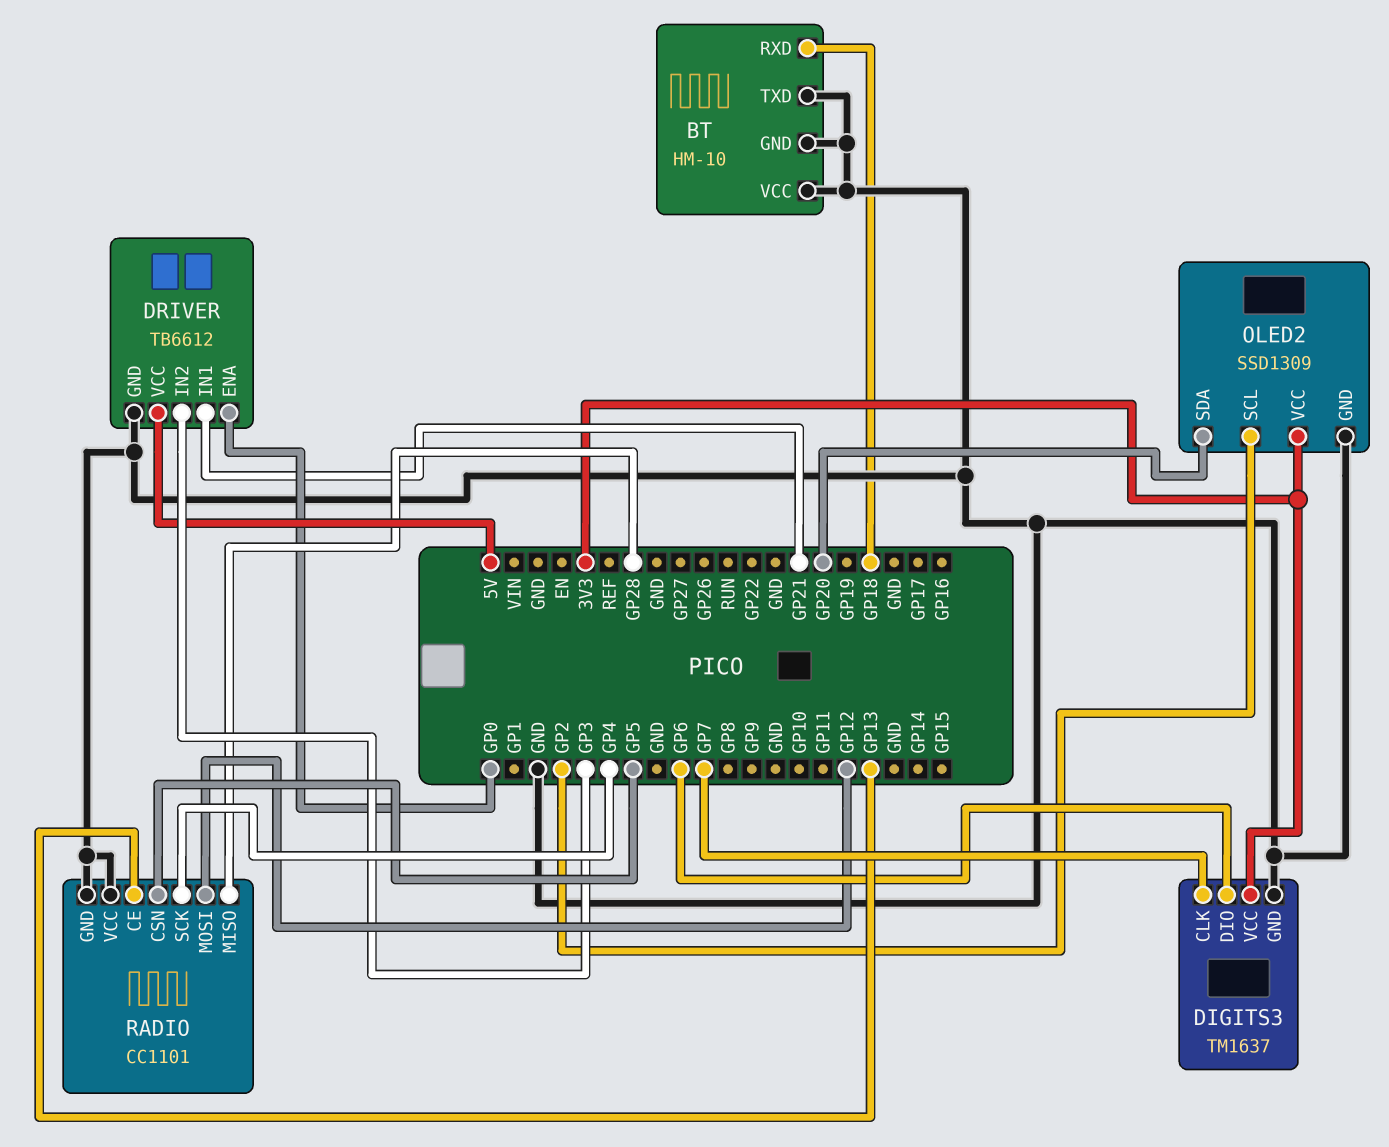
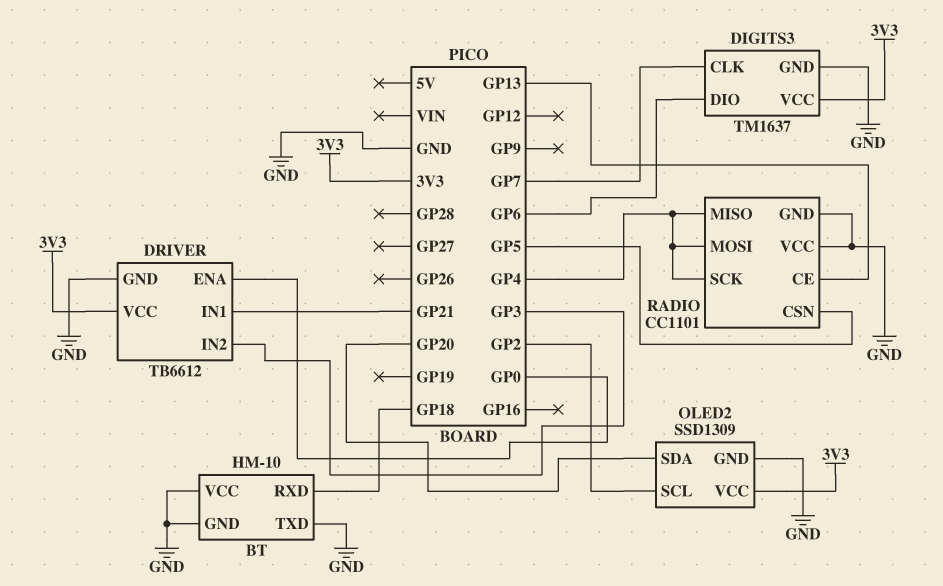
DRIVER pin VCC: 5V -> 3V3
RADIO pin MISO: GP28 -> GP4
RADIO pin MOSI: GP12 -> GP4

